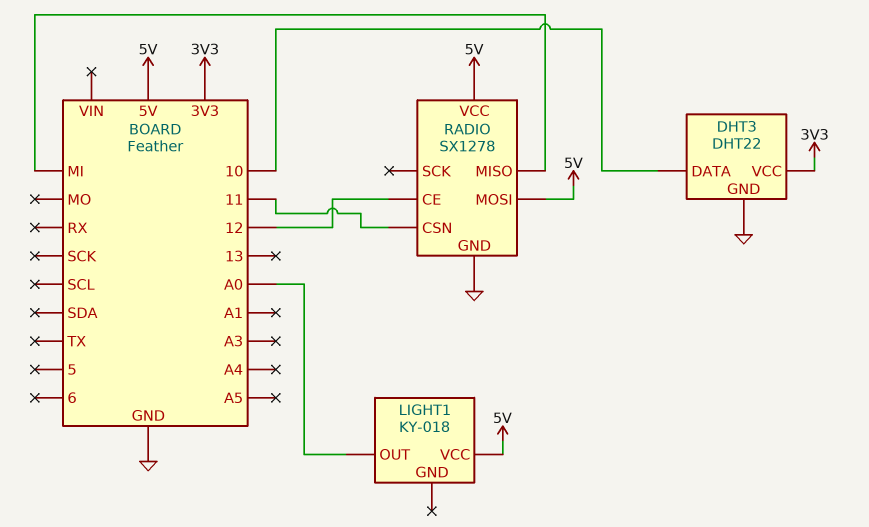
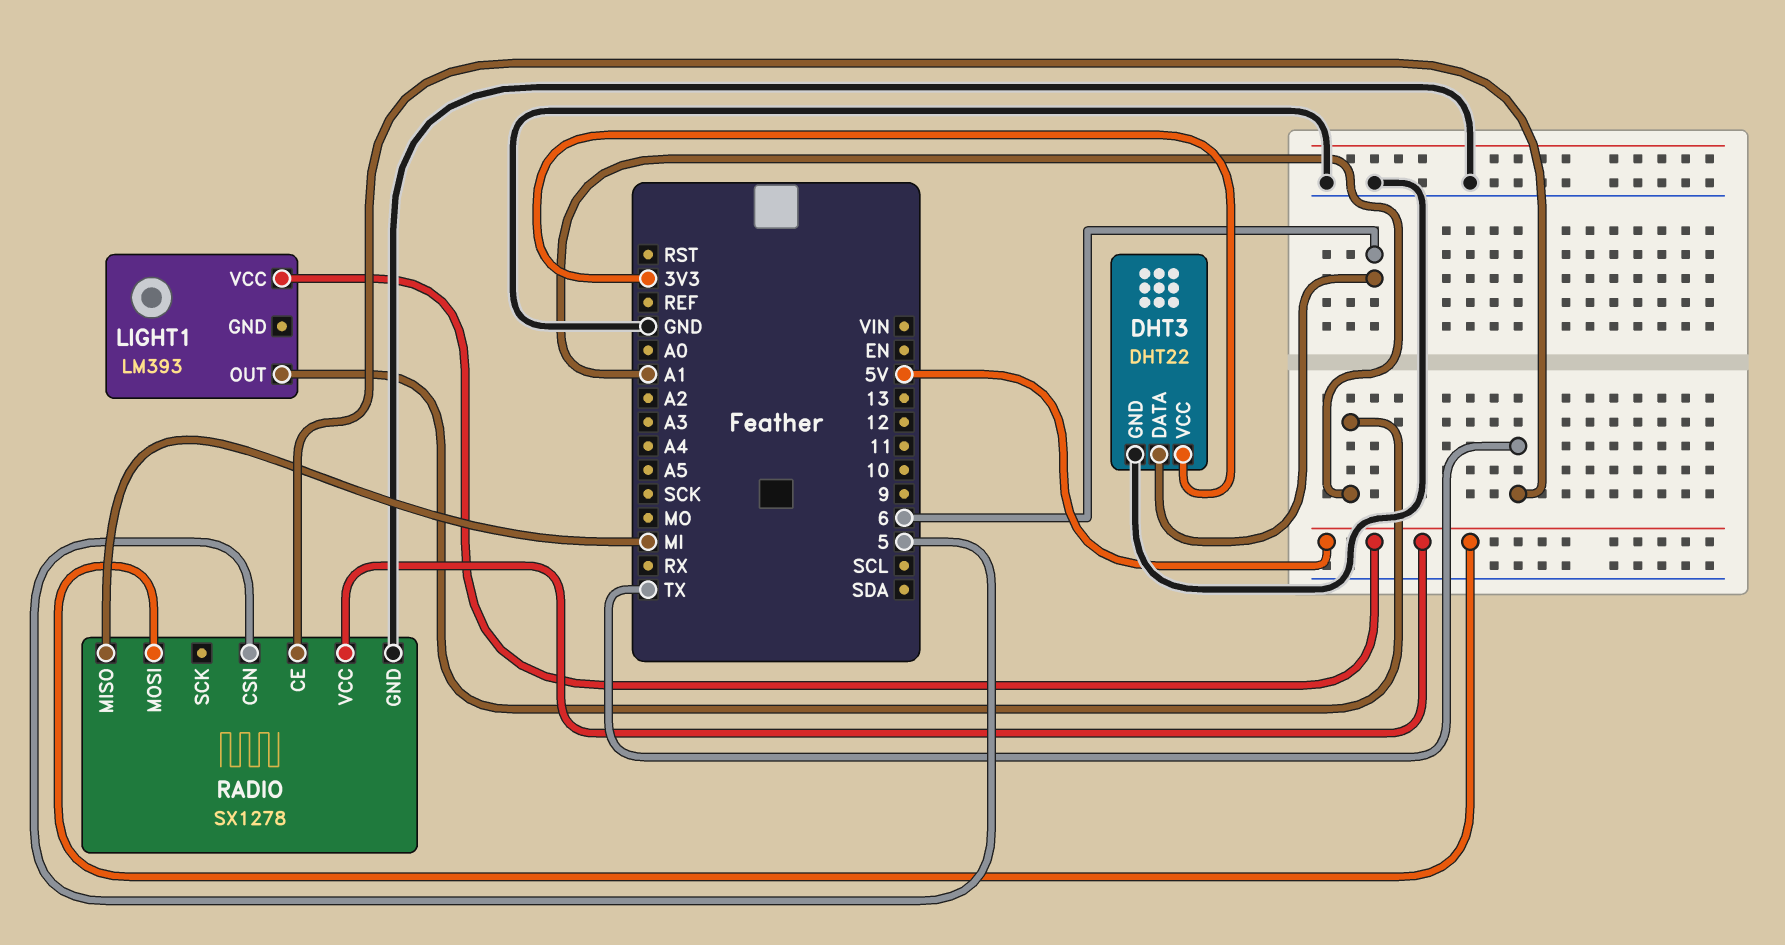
DHT3 pin DATA: 10 -> 6
LIGHT1: KY-018 -> LM393
LIGHT1 pin OUT: A0 -> A1
RADIO pin CE: 12 -> TX
RADIO pin CSN: 11 -> 5

